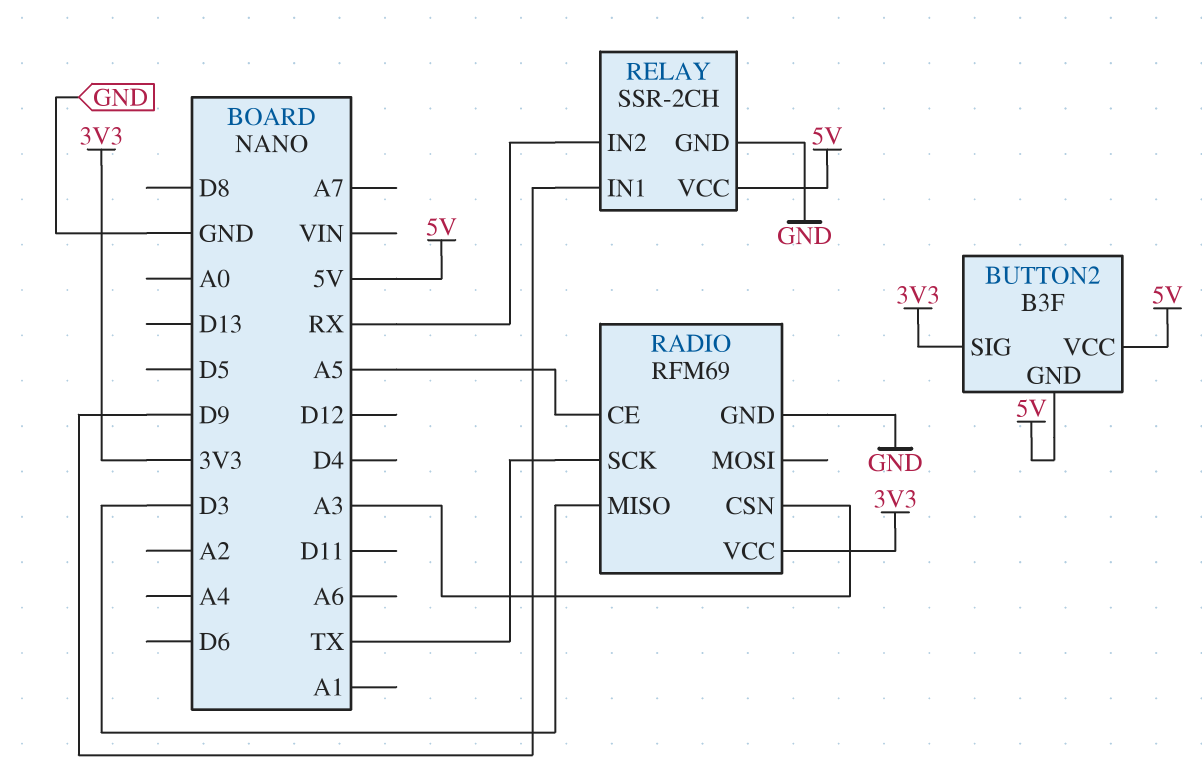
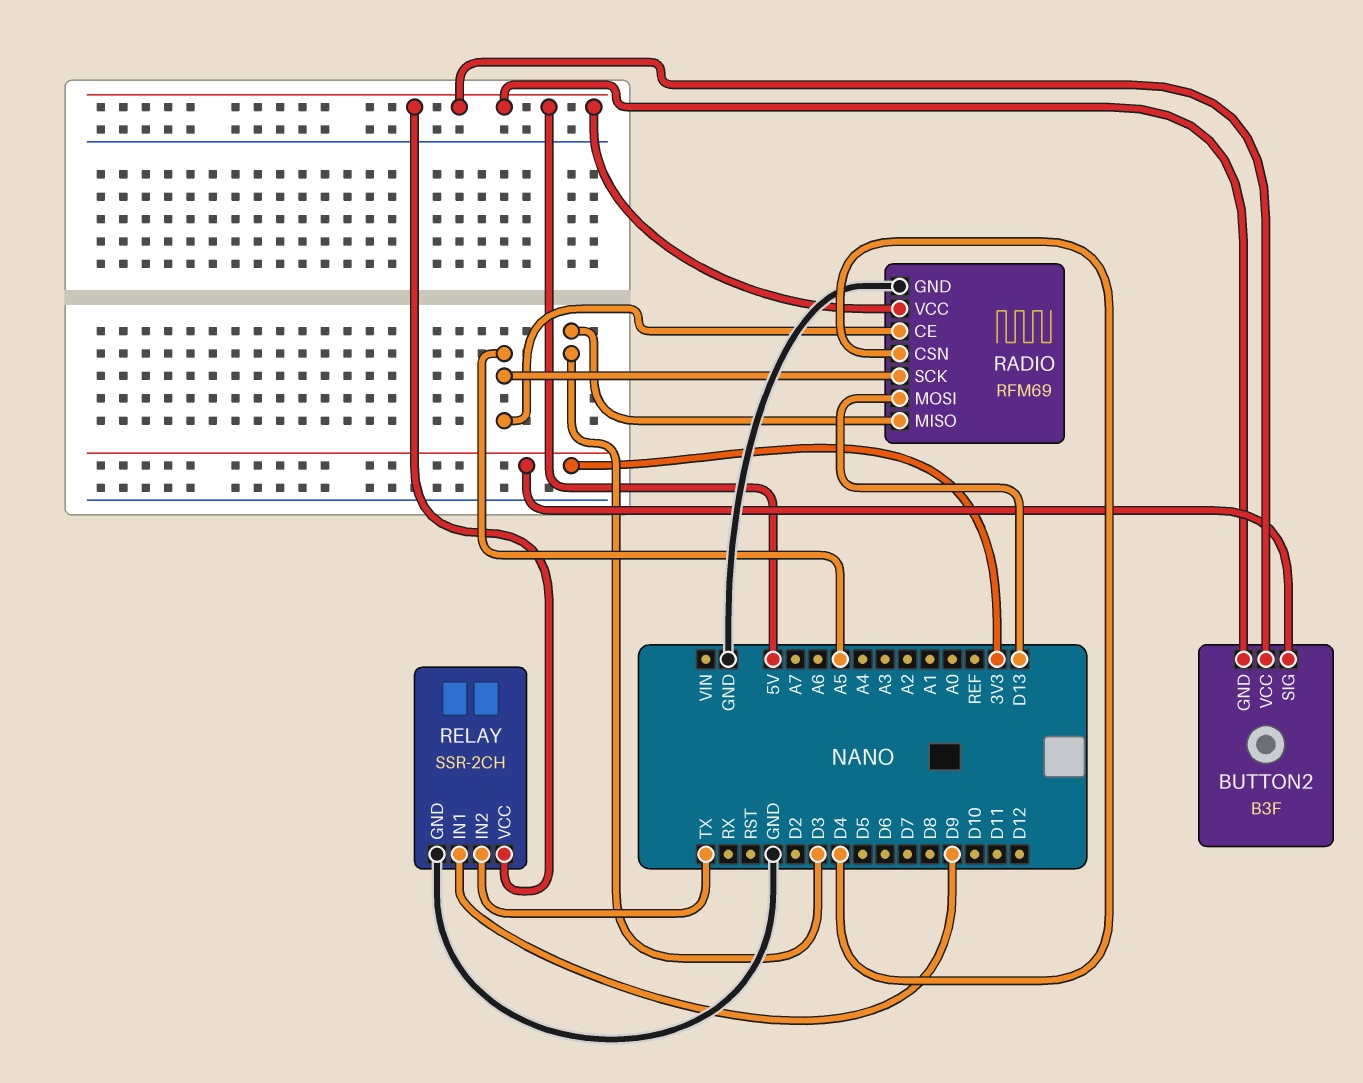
RADIO pin CSN: A3 -> D4
RADIO pin MOSI: none -> D13
RADIO pin SCK: TX -> A5
RADIO pin VCC: 3V3 -> 5V
RELAY pin IN2: RX -> TX

